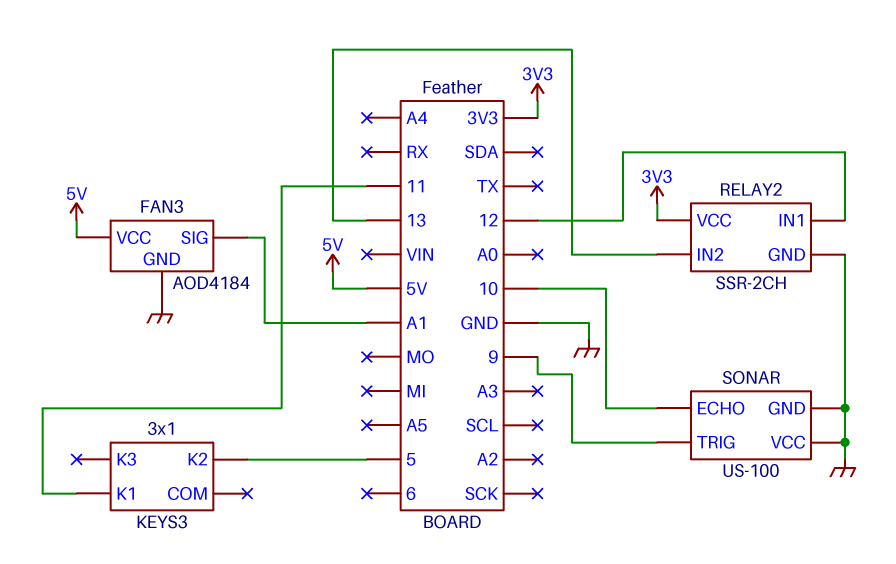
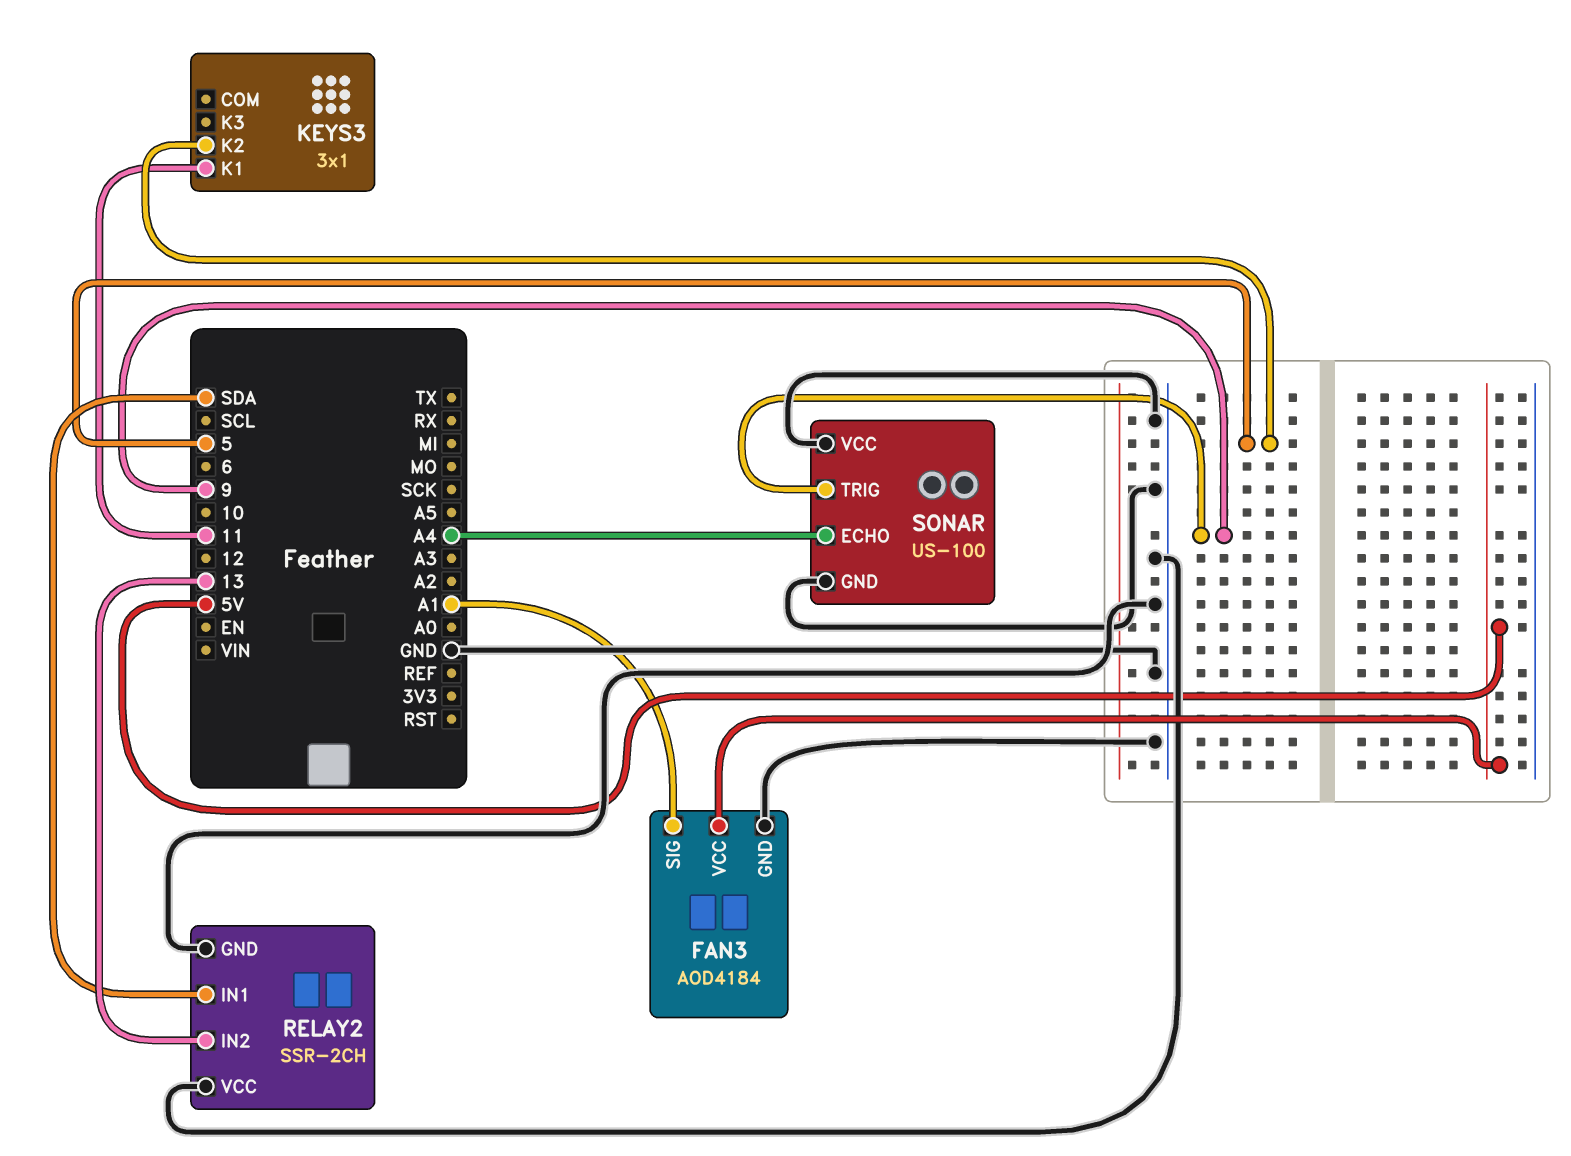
RELAY2 pin IN1: 12 -> SDA
RELAY2 pin VCC: 3V3 -> GND
SONAR pin ECHO: 10 -> A4

